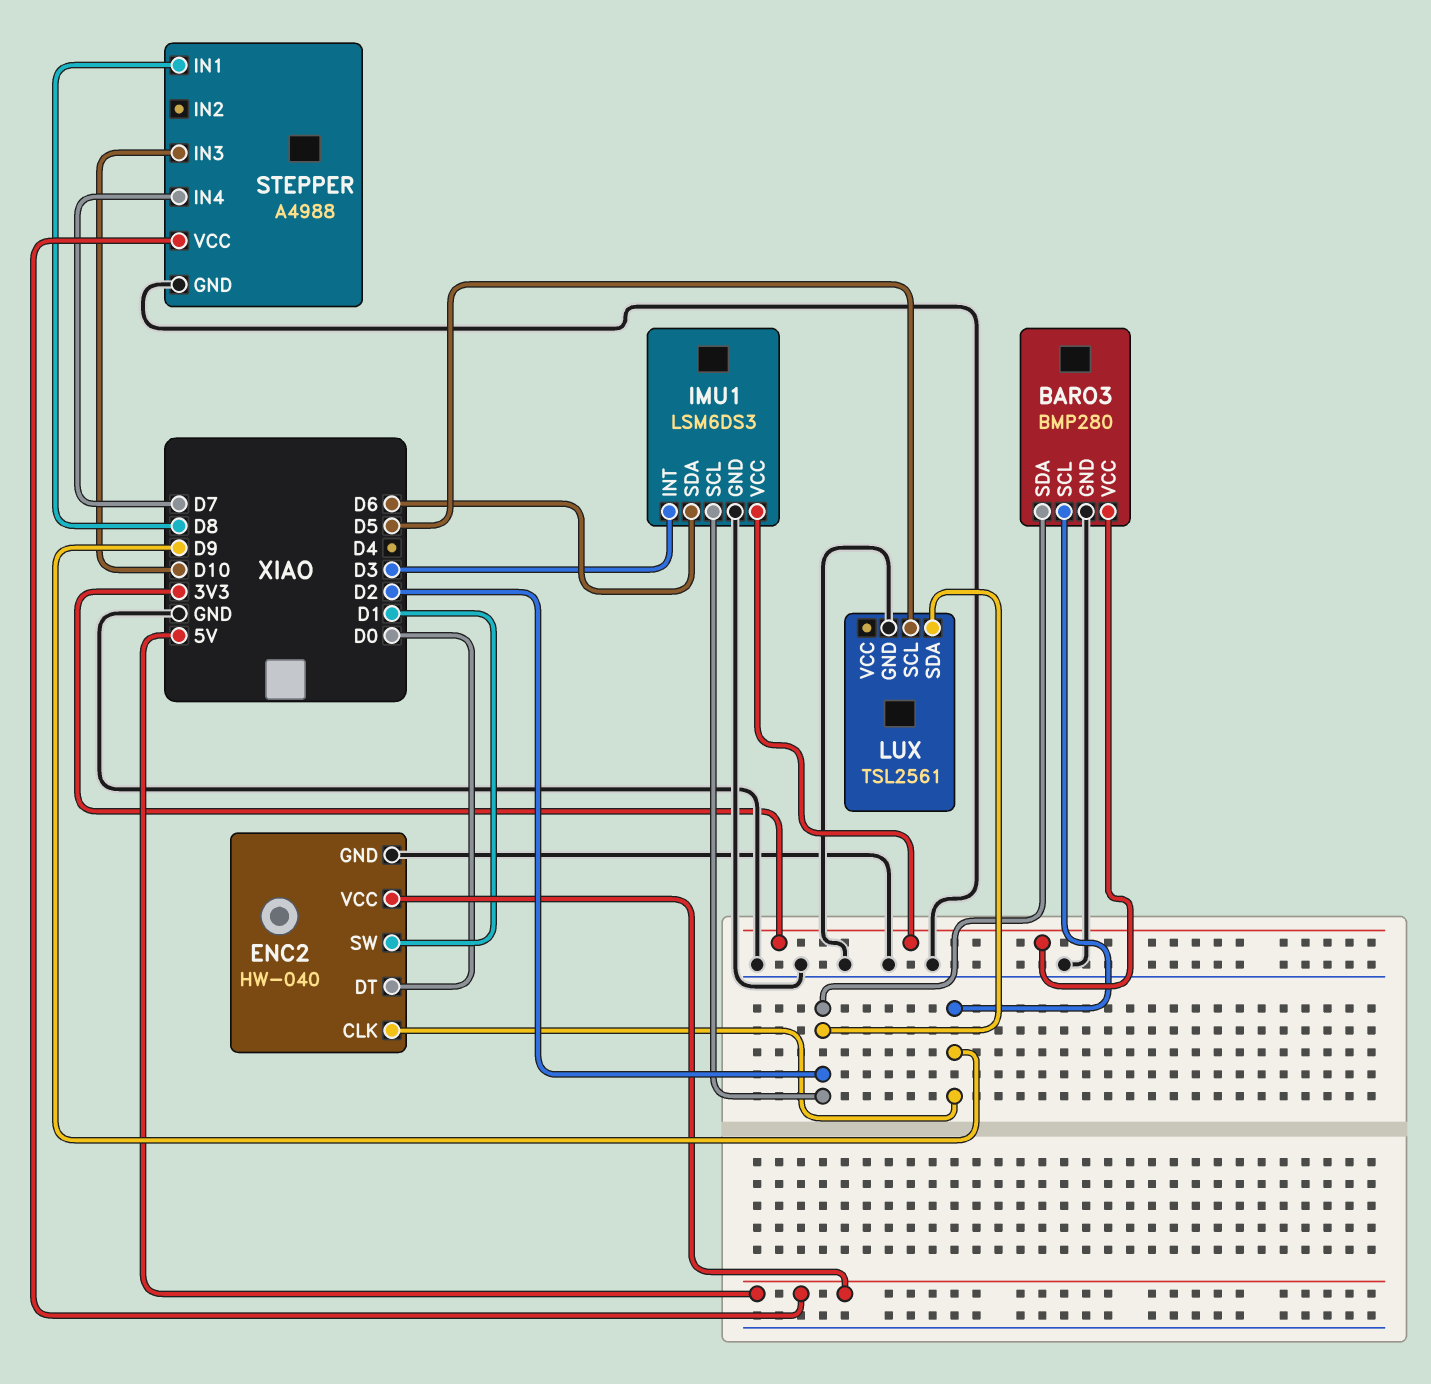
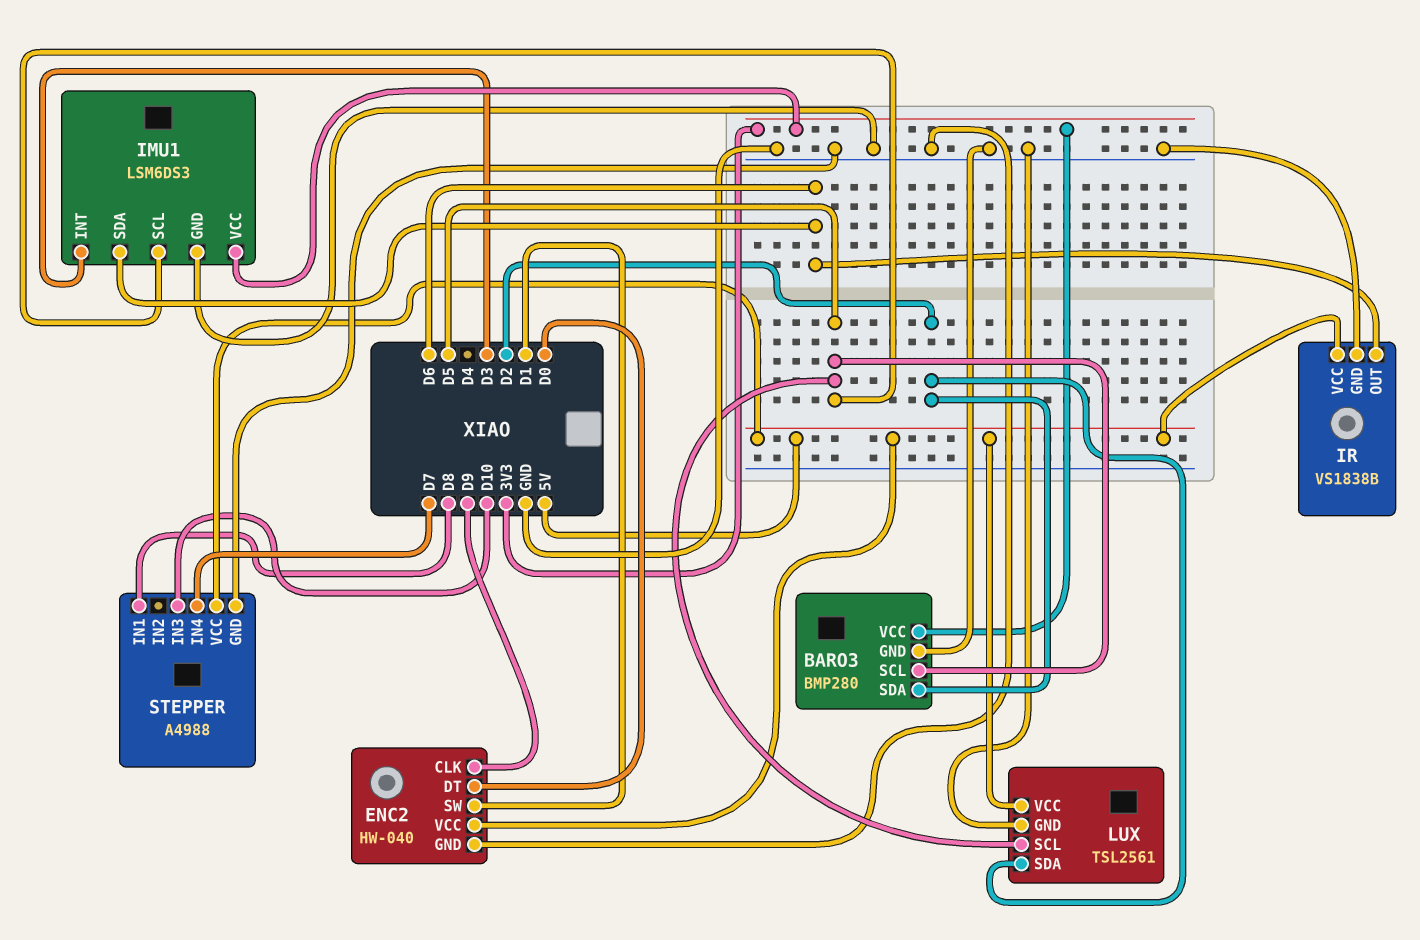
BARO3 pin SCL: D9 -> D5
IMU1 pin SCL: D2 -> D5
IR: none -> VS1838B
IR pin GND: none -> GND
IR pin OUT: none -> D6
IR pin VCC: none -> 5V
LUX pin VCC: none -> 5V

